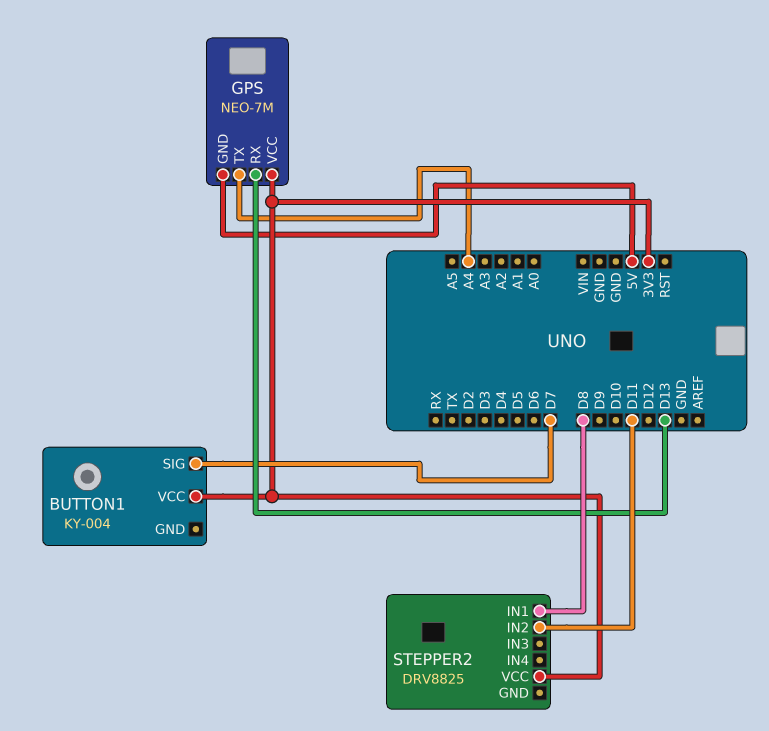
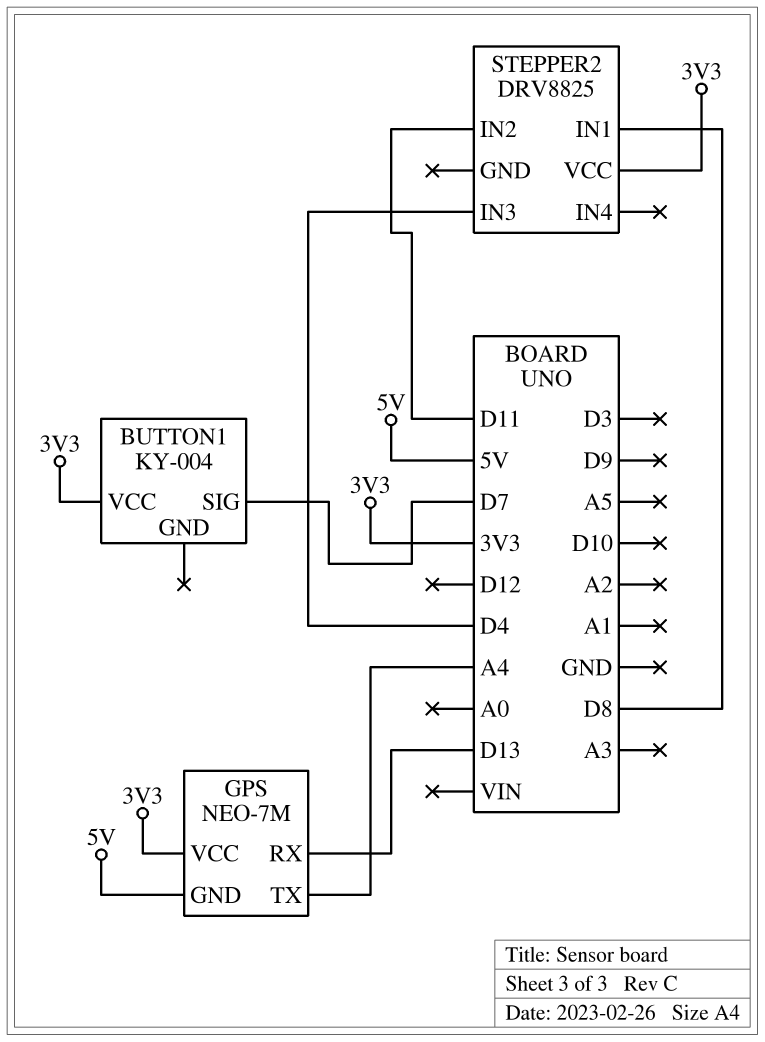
STEPPER2 pin IN3: none -> D4

